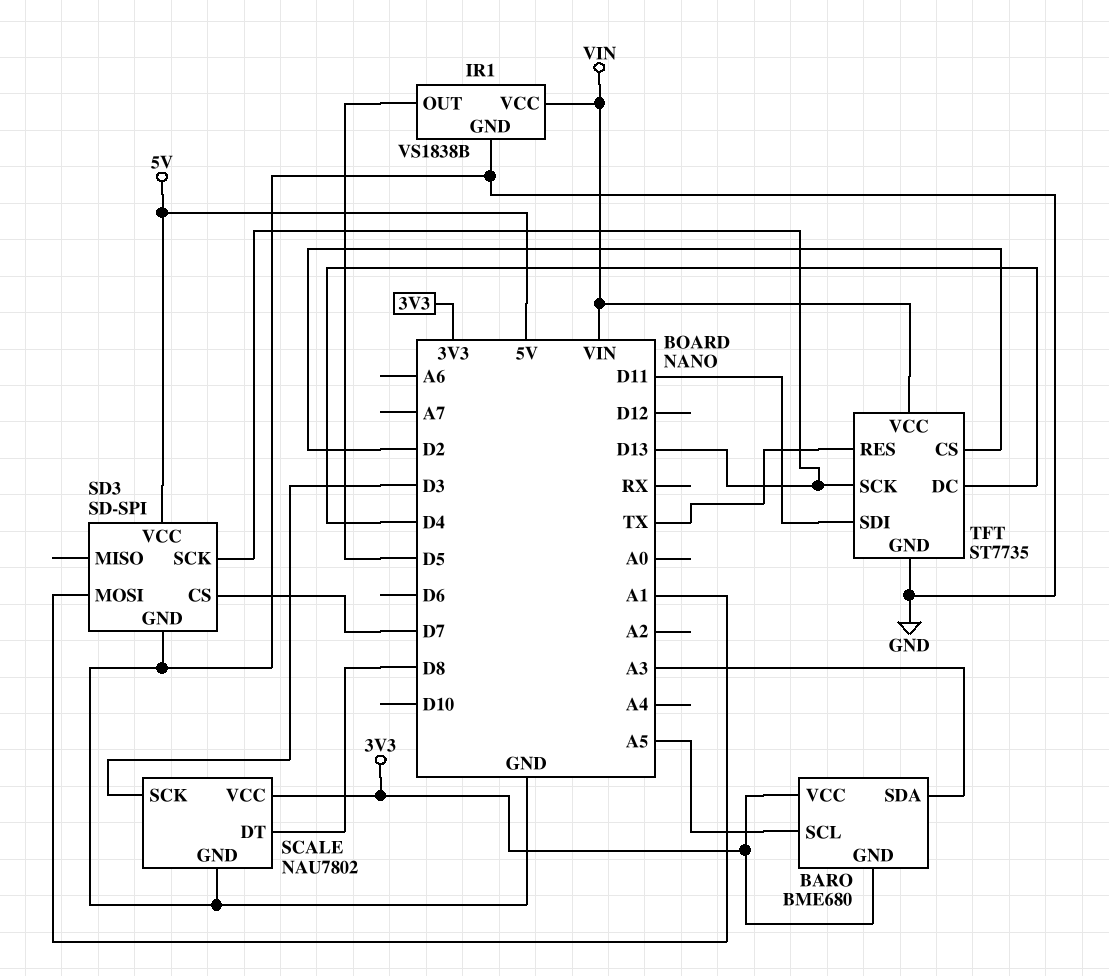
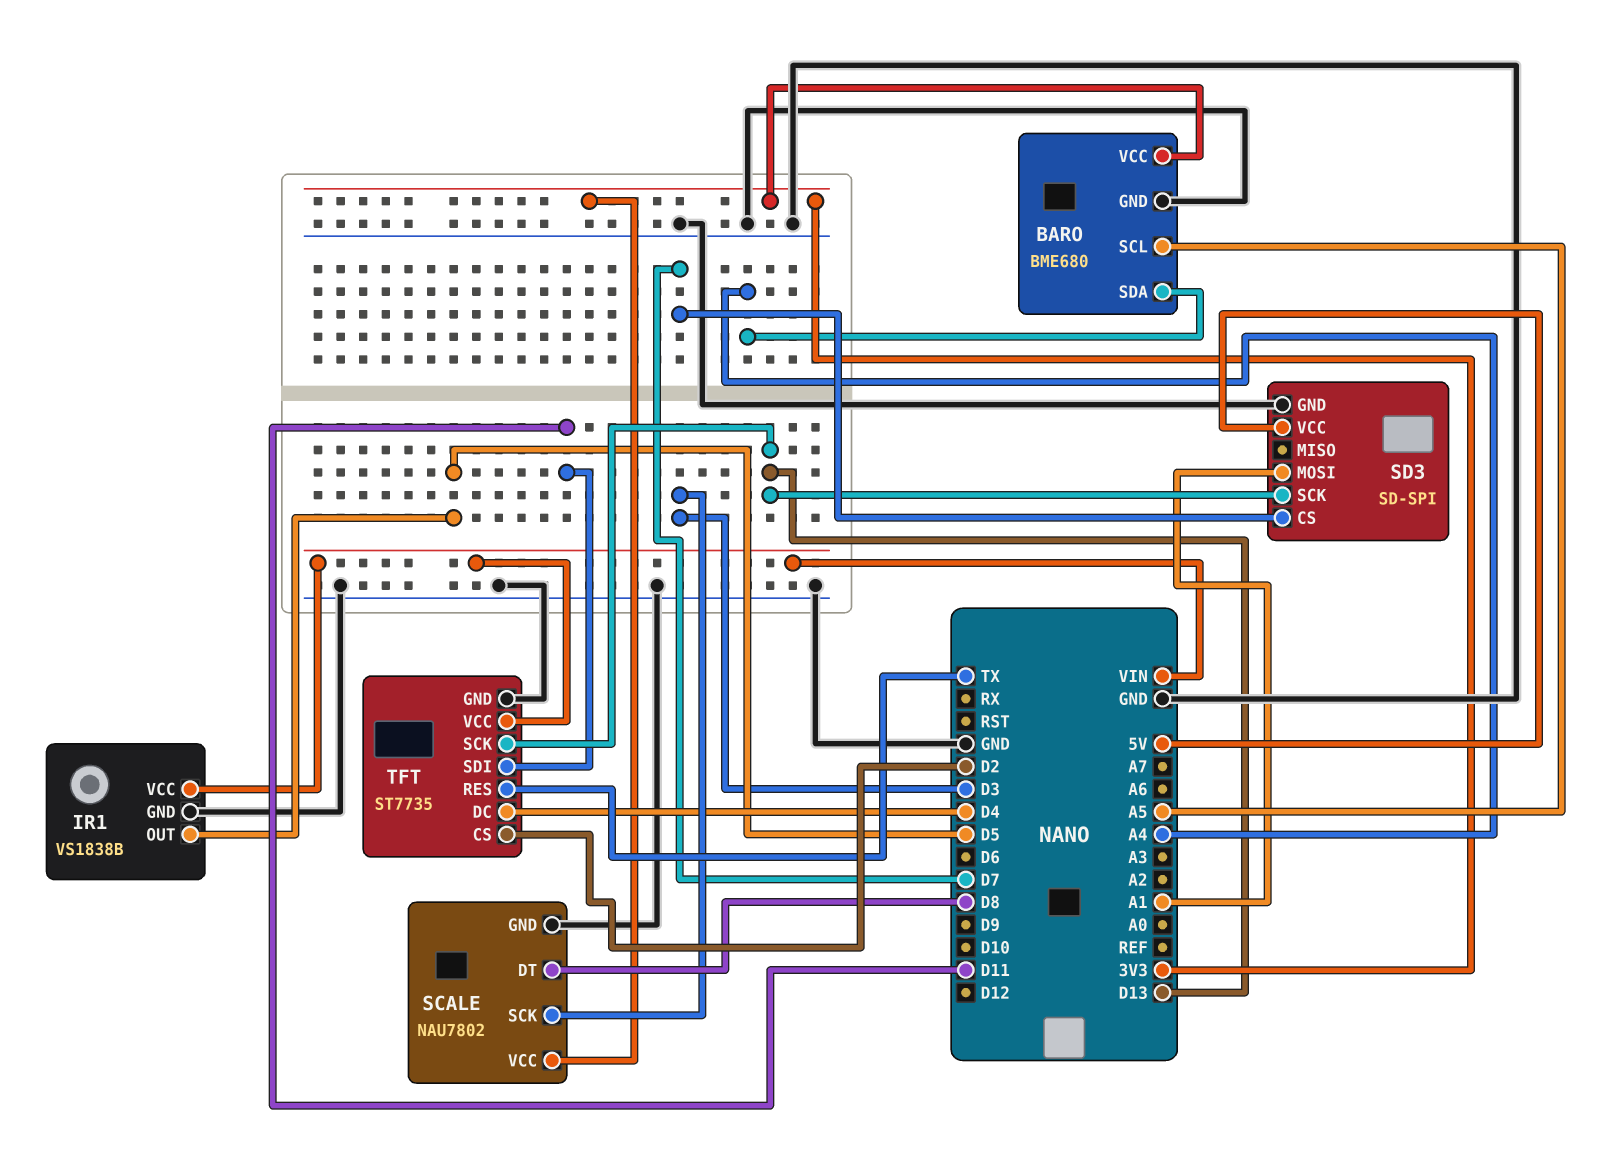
BARO pin GND: 3V3 -> GND
BARO pin SDA: A3 -> A4

